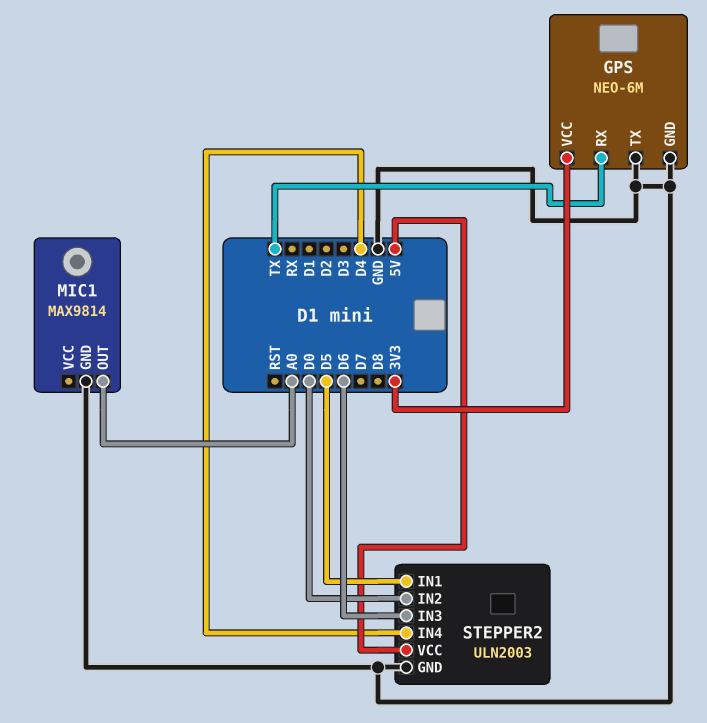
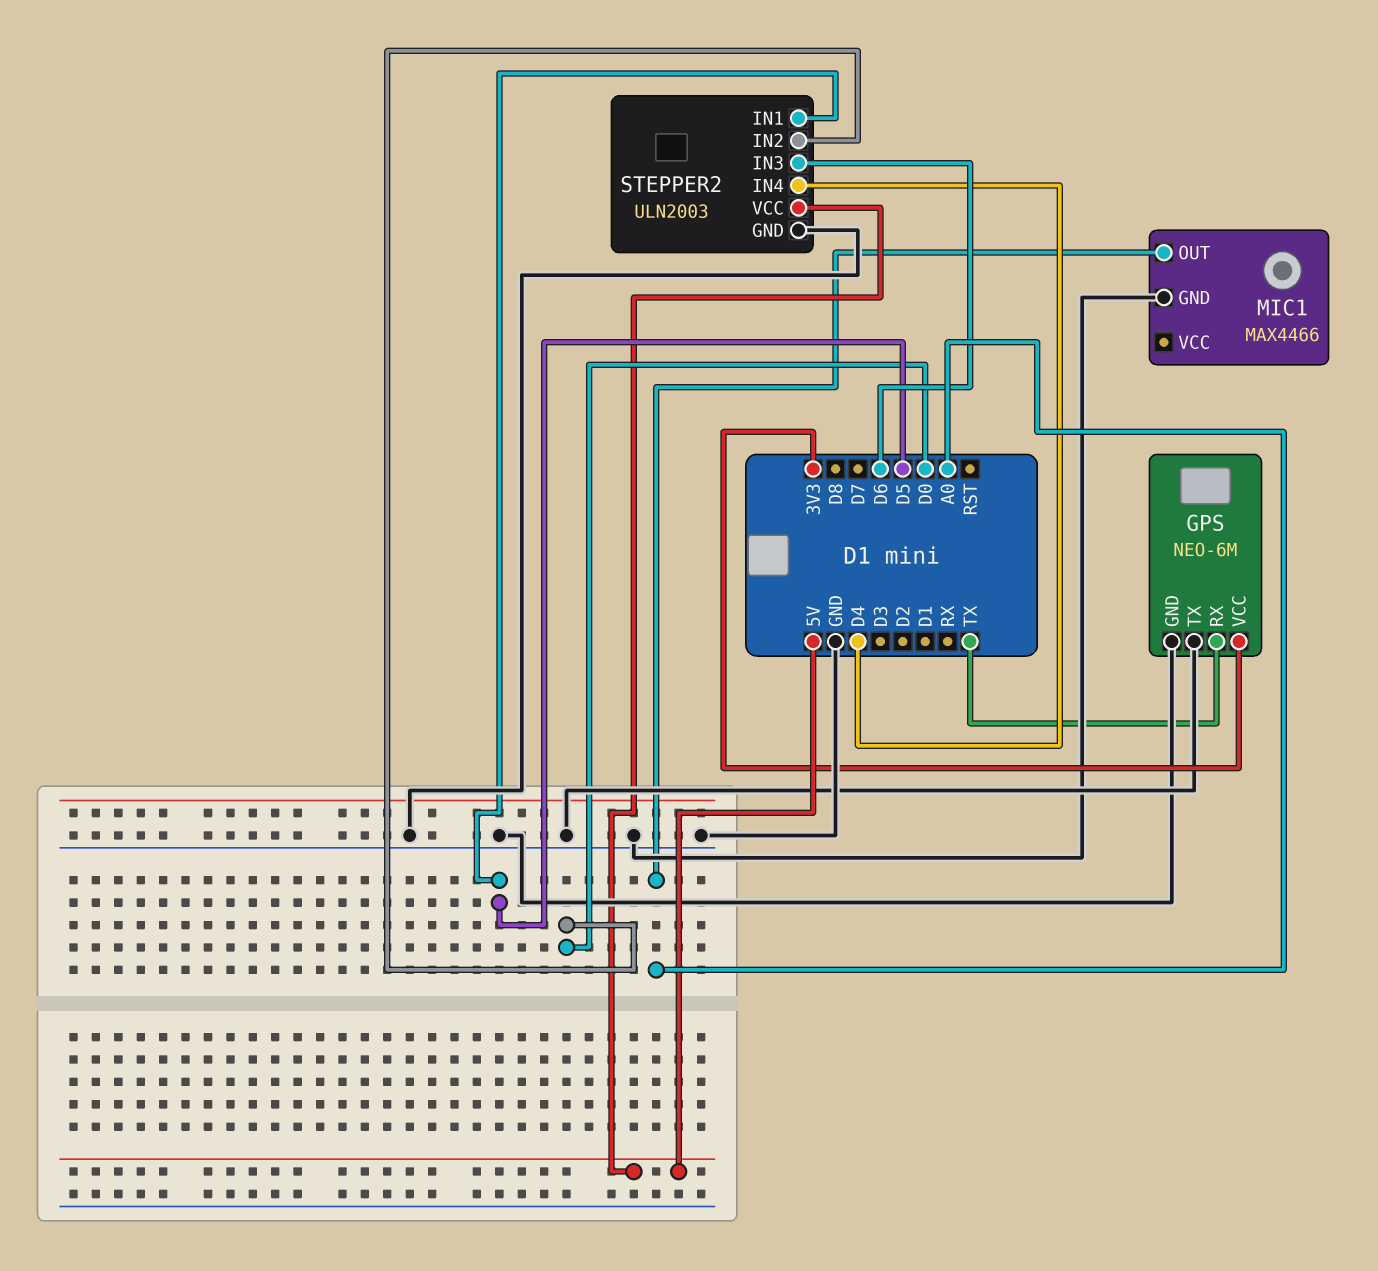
MIC1: MAX9814 -> MAX4466

